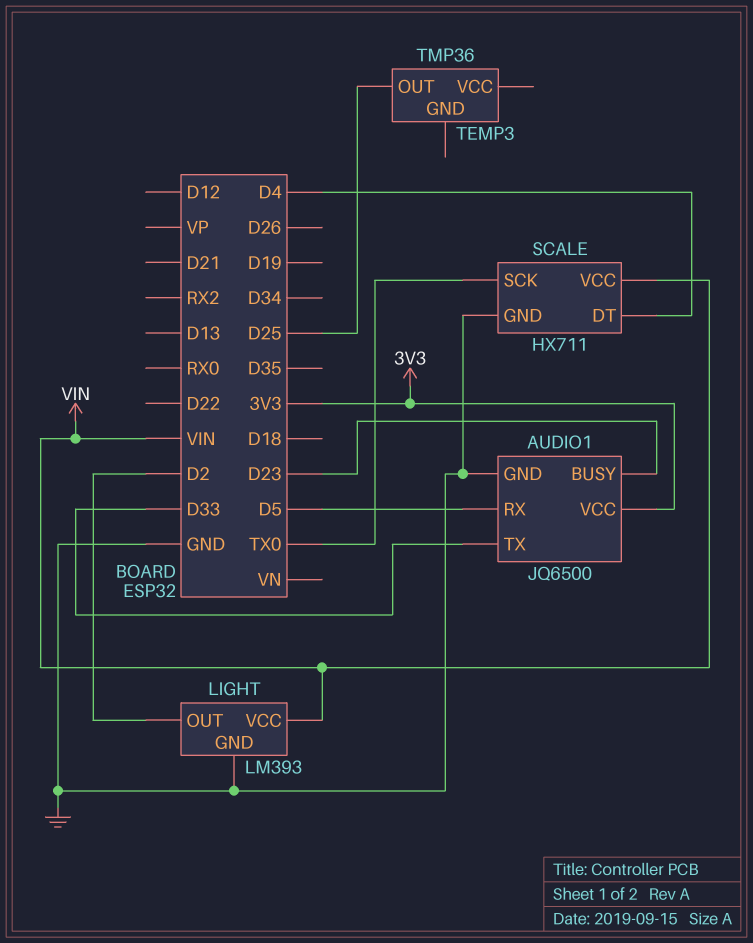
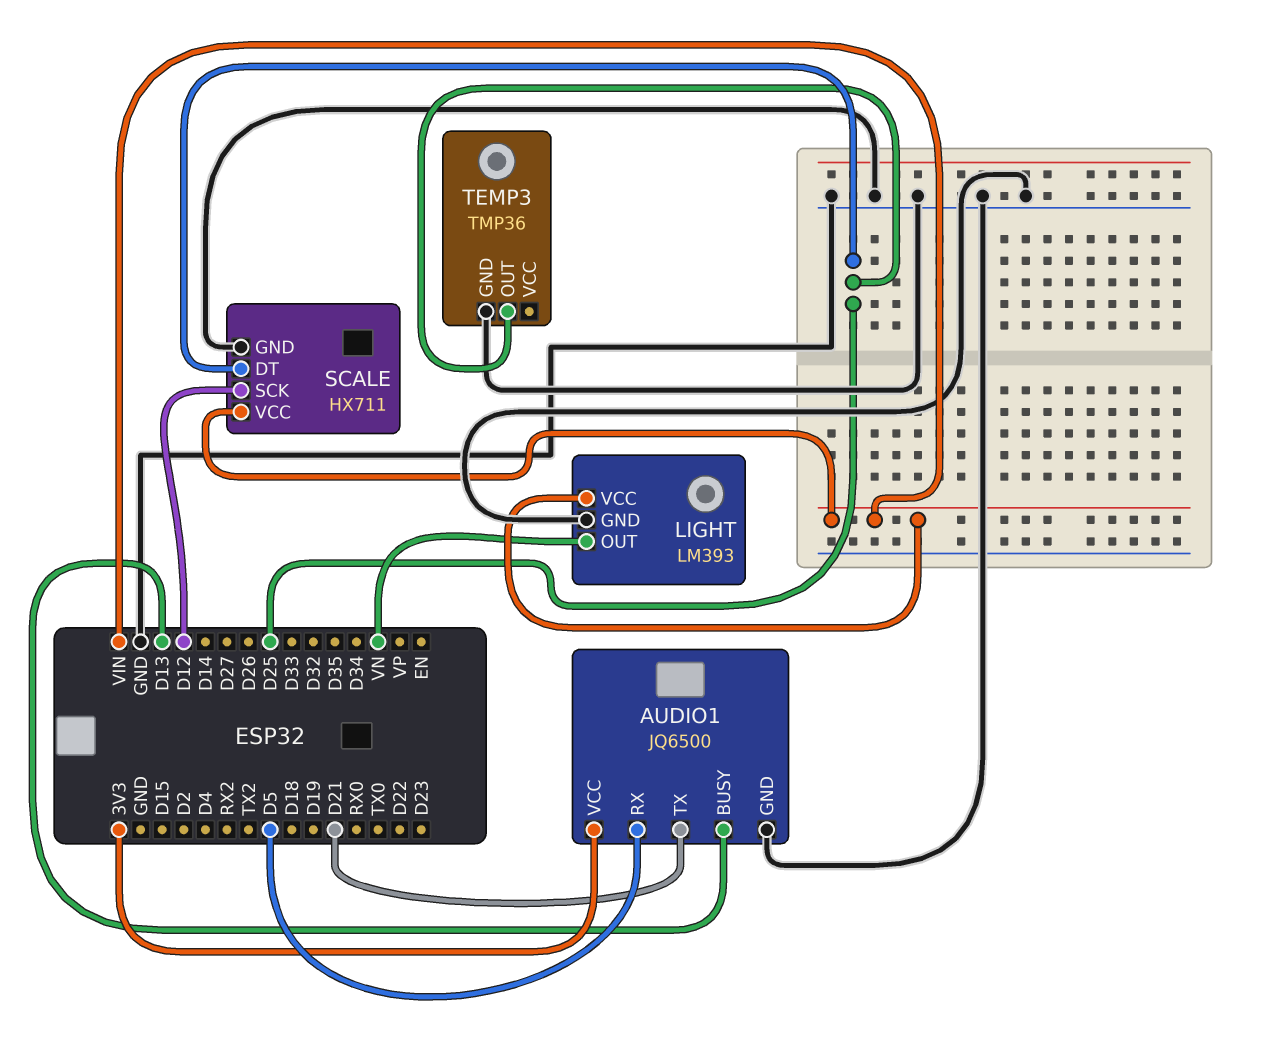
AUDIO1 pin BUSY: D23 -> D13
AUDIO1 pin TX: D33 -> D21
LIGHT pin OUT: D2 -> VN
SCALE pin DT: D4 -> D25
SCALE pin SCK: TX0 -> D12
TEMP3 pin GND: none -> GND

